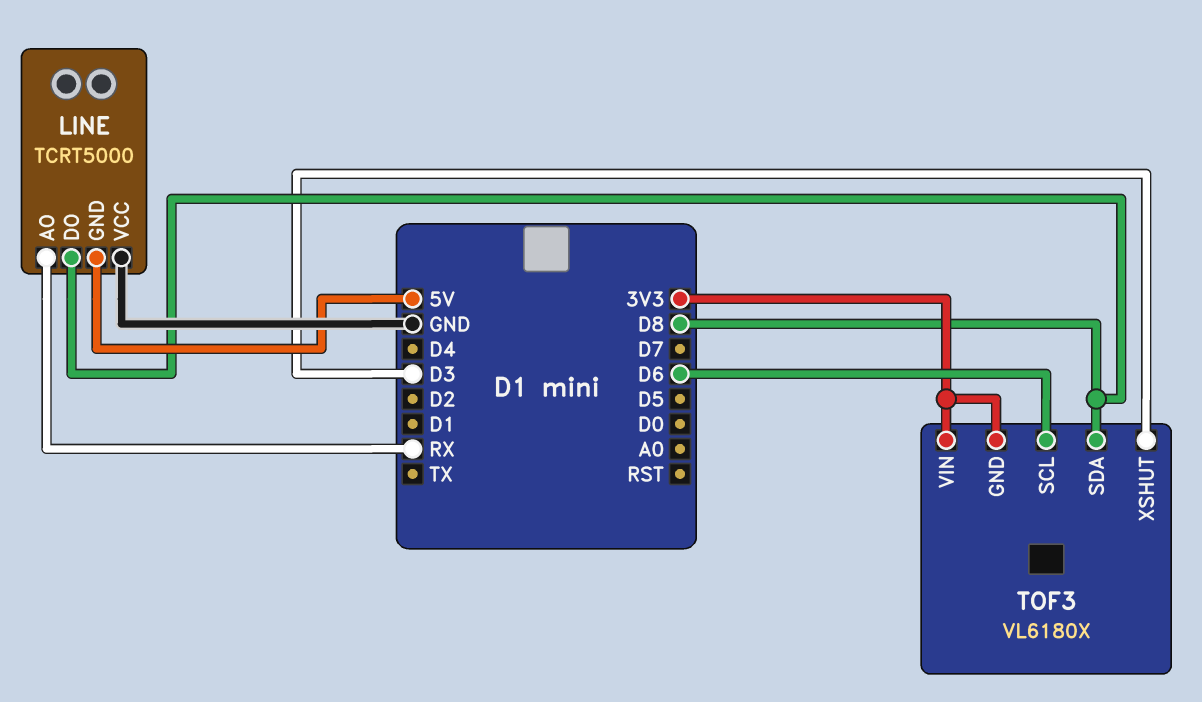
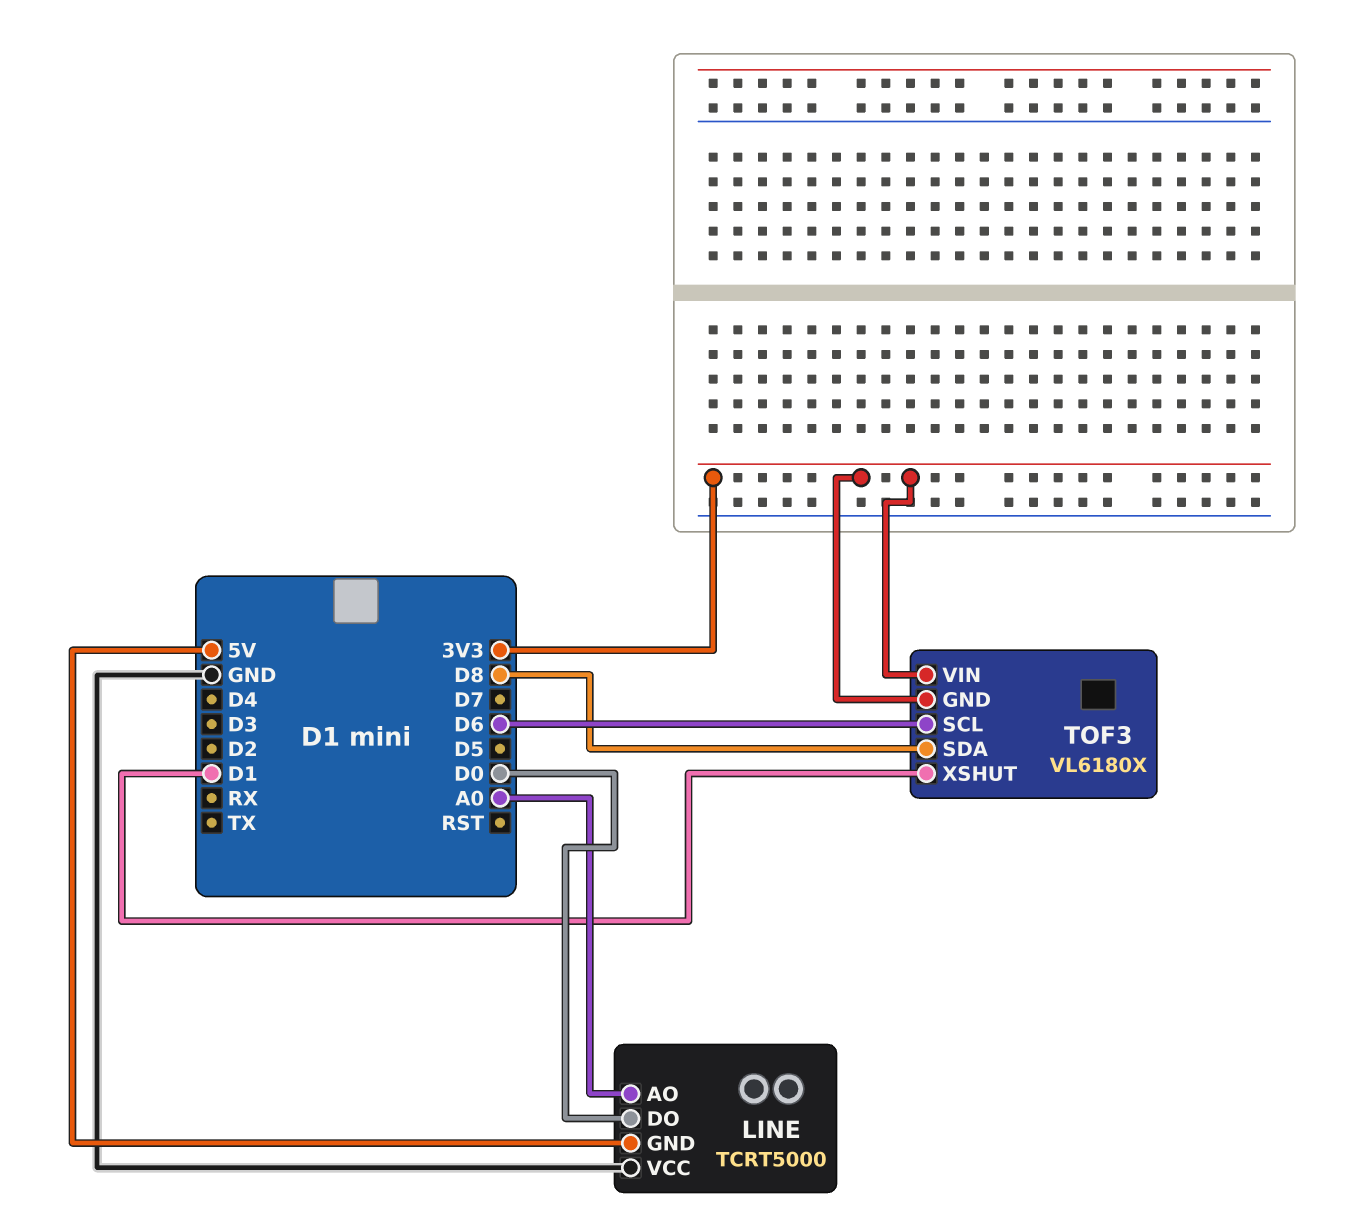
LINE pin AO: RX -> A0
LINE pin DO: D8 -> D0
TOF3 pin XSHUT: D3 -> D1

